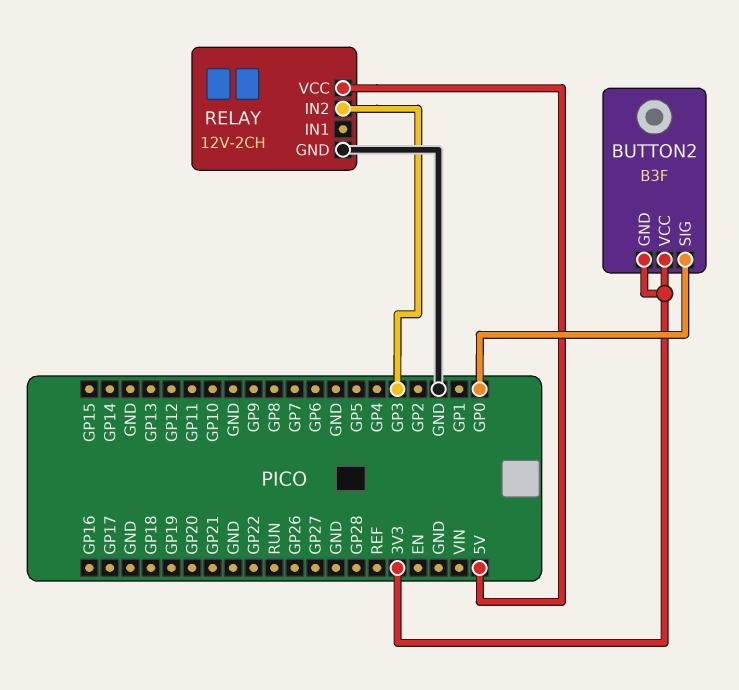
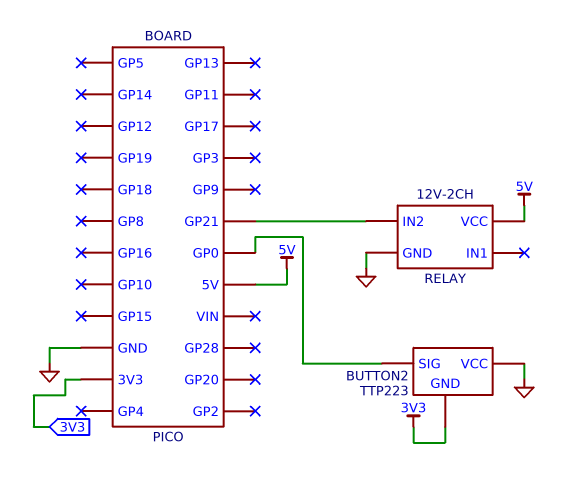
BUTTON2: B3F -> TTP223
BUTTON2 pin VCC: 3V3 -> GND
RELAY pin IN2: GP3 -> GP21

